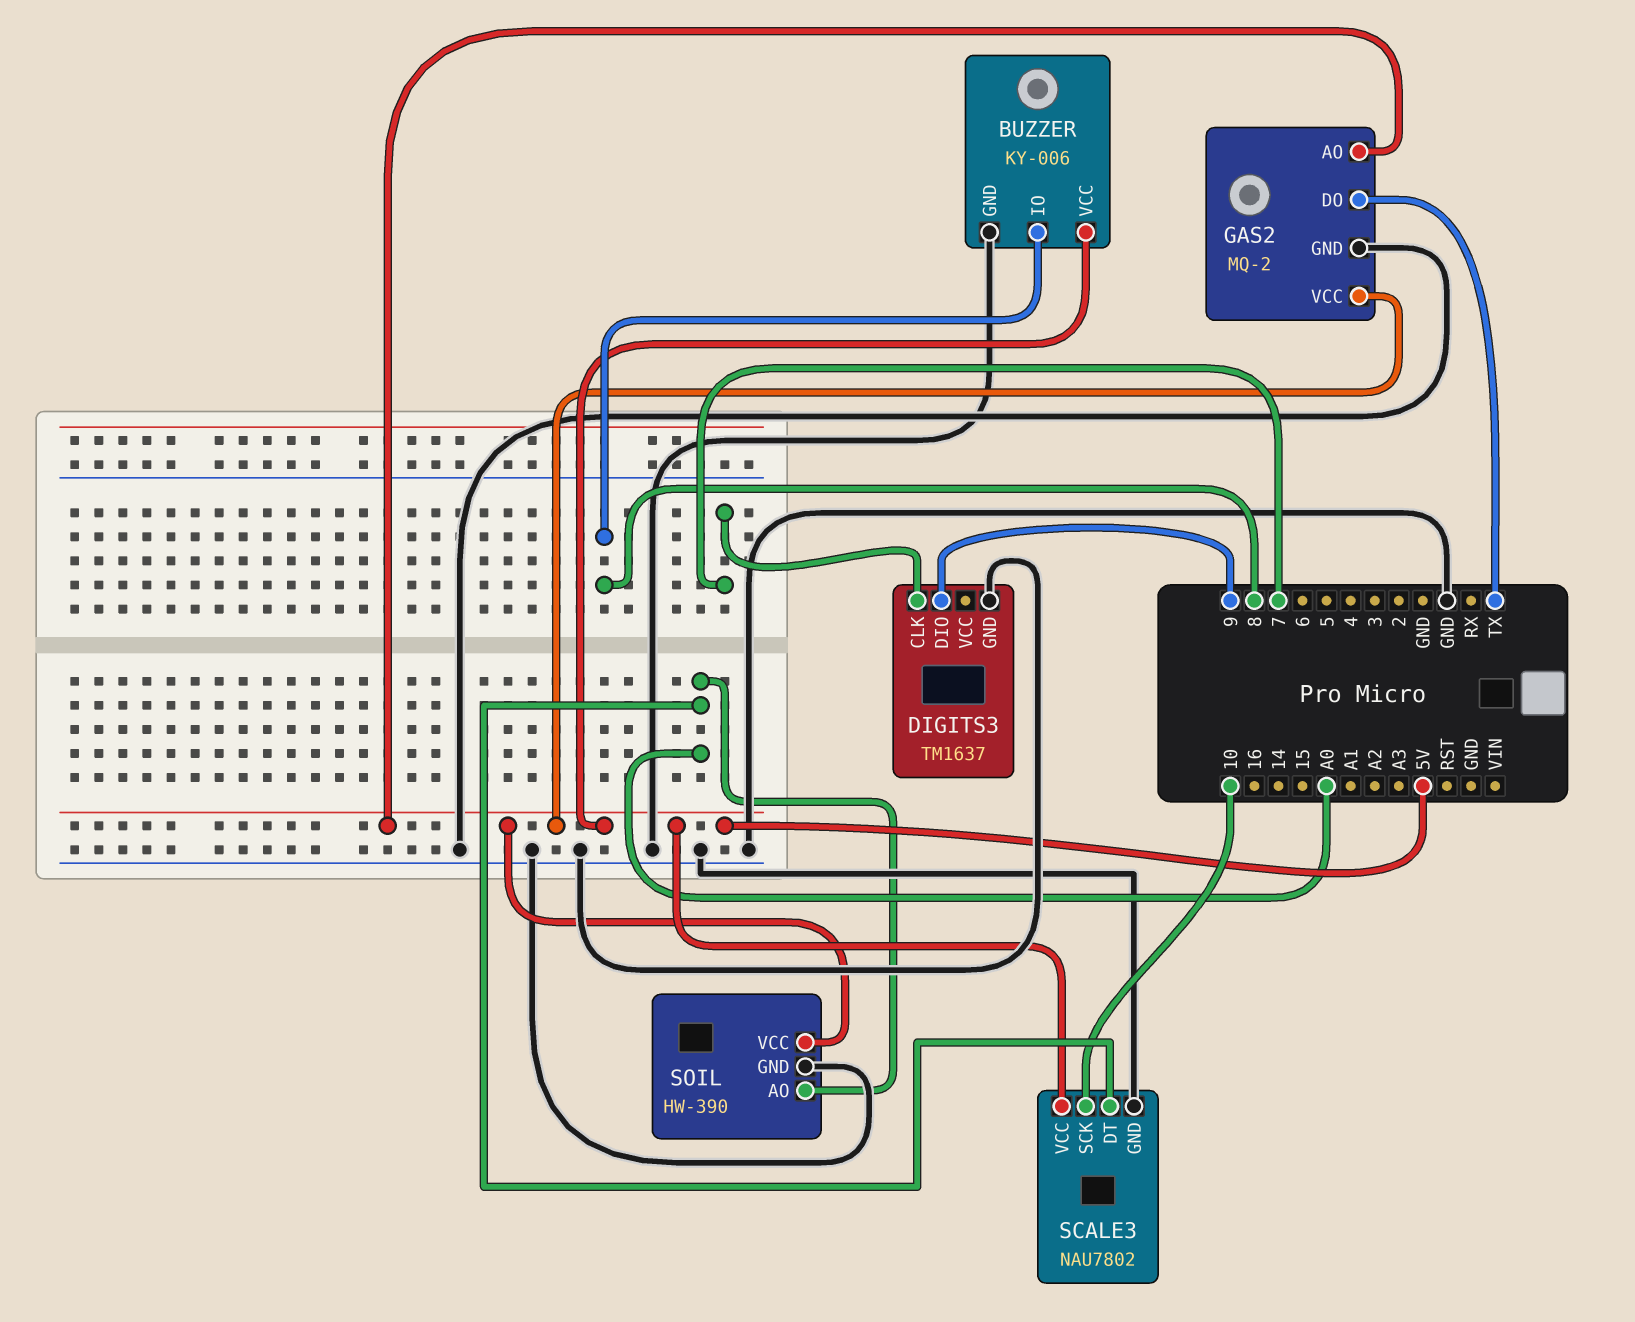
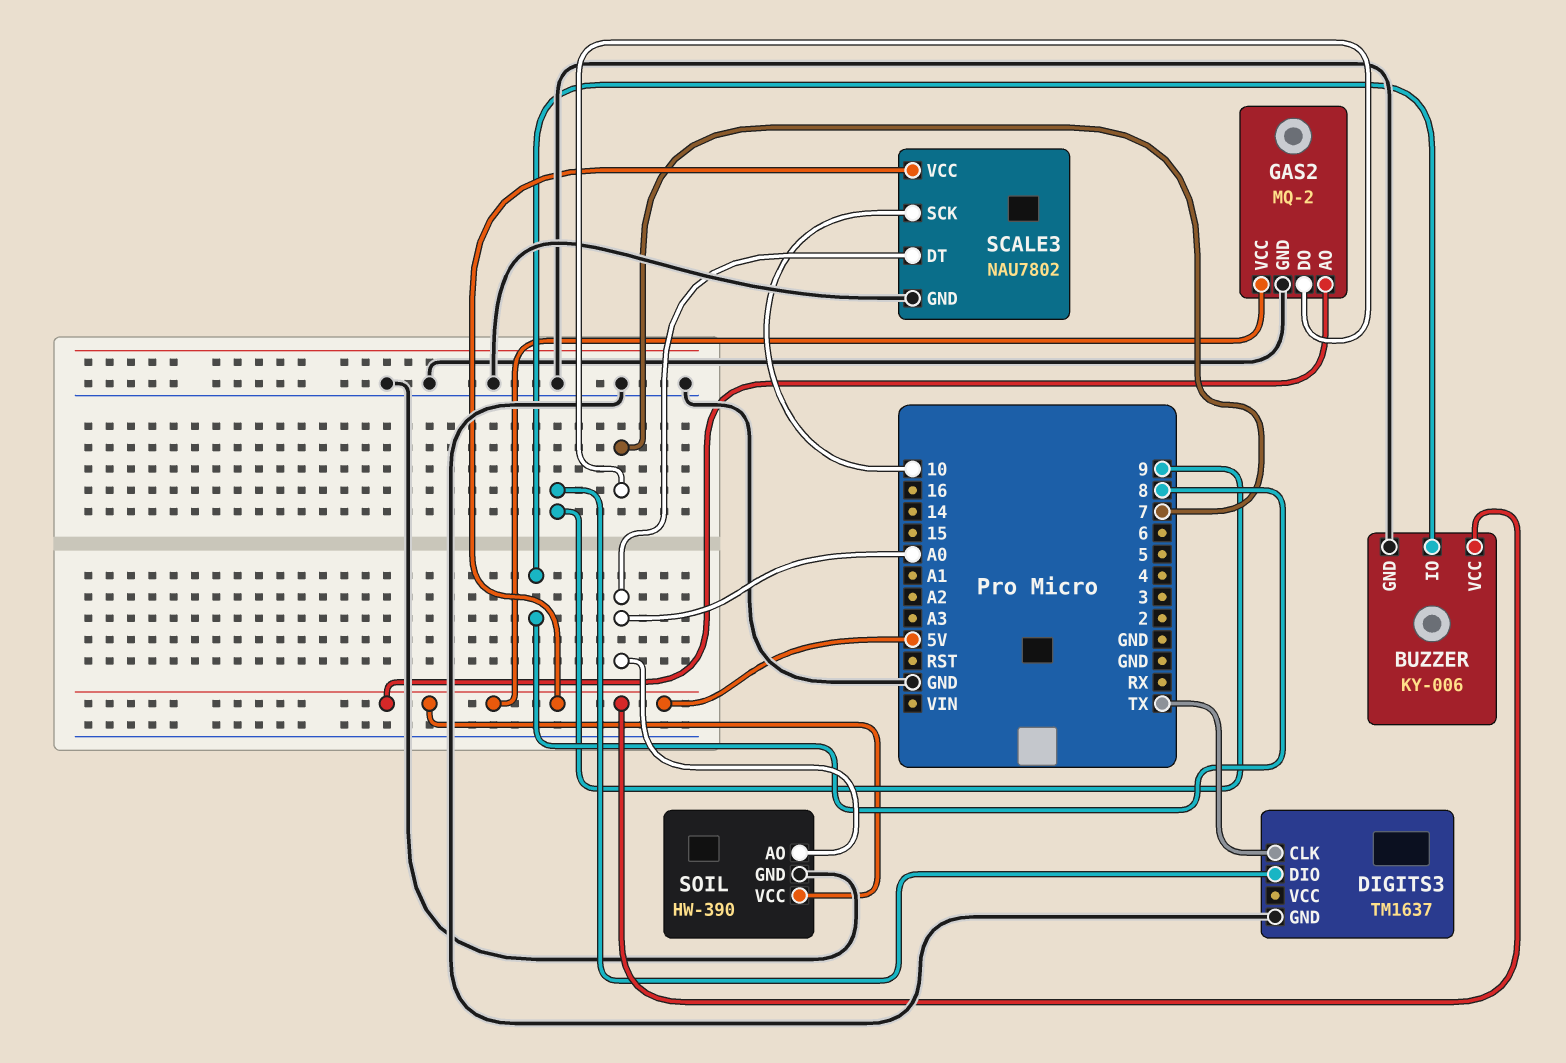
DIGITS3 pin CLK: 7 -> TX
GAS2 pin DO: TX -> 7

